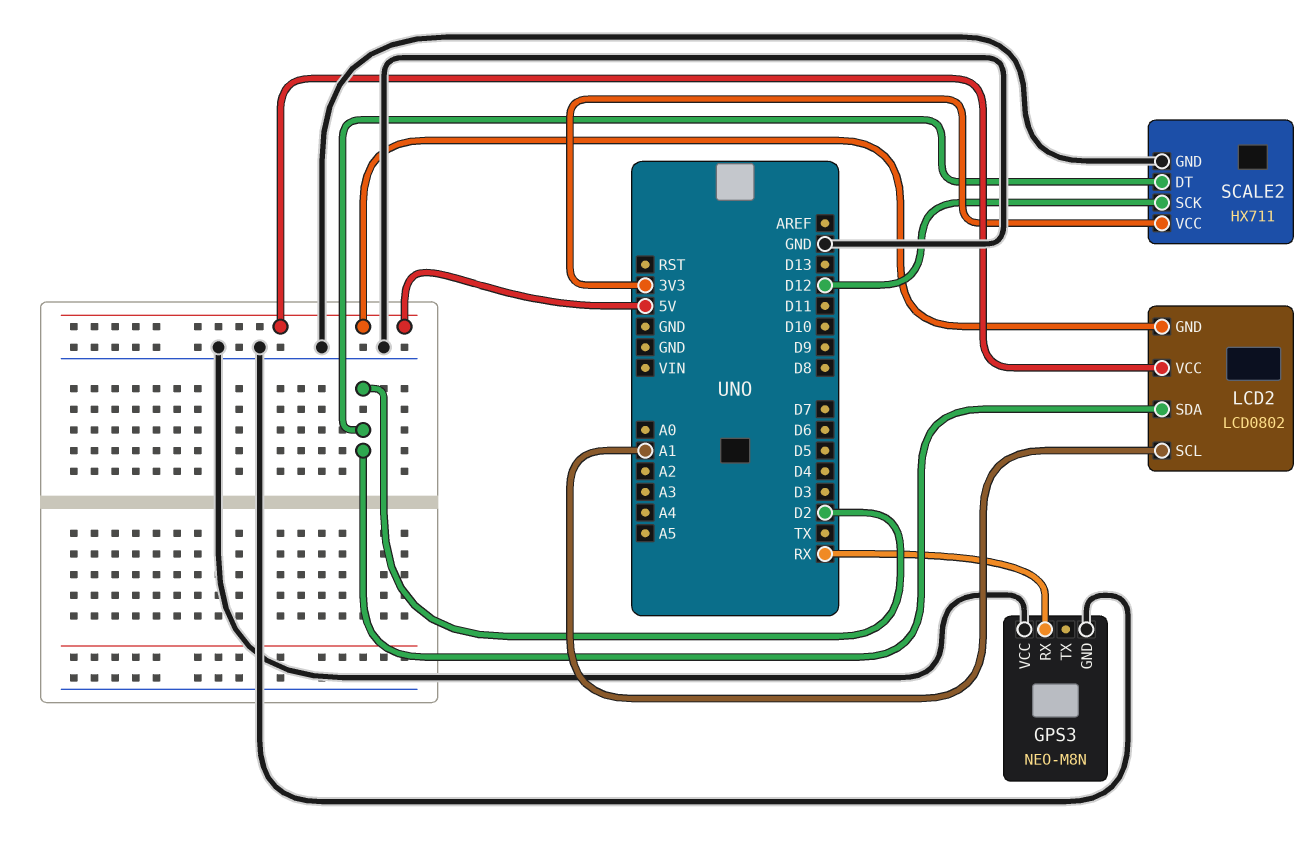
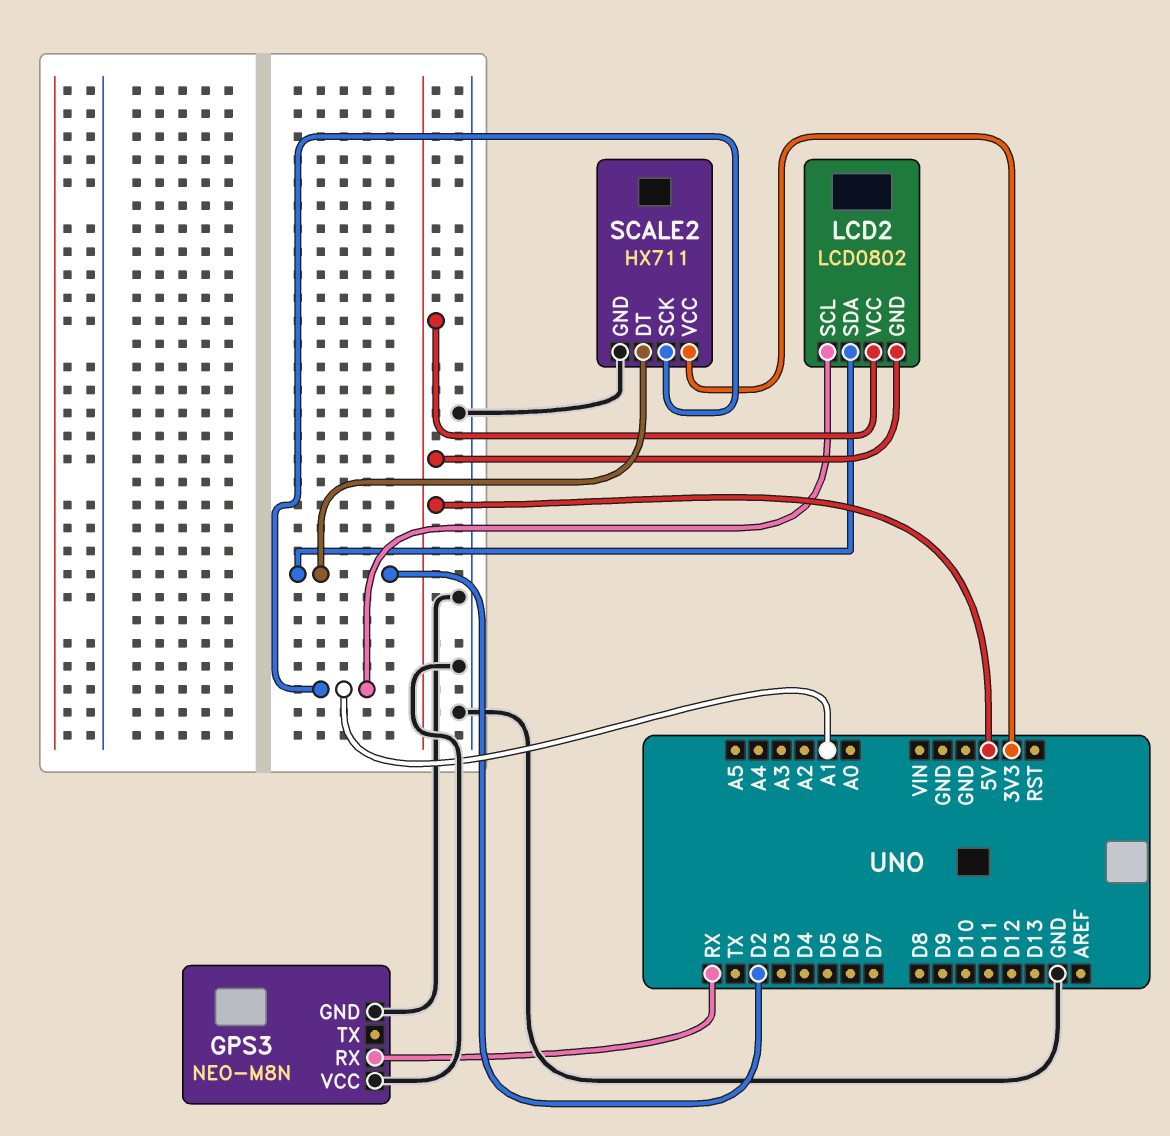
SCALE2 pin SCK: D12 -> A1

